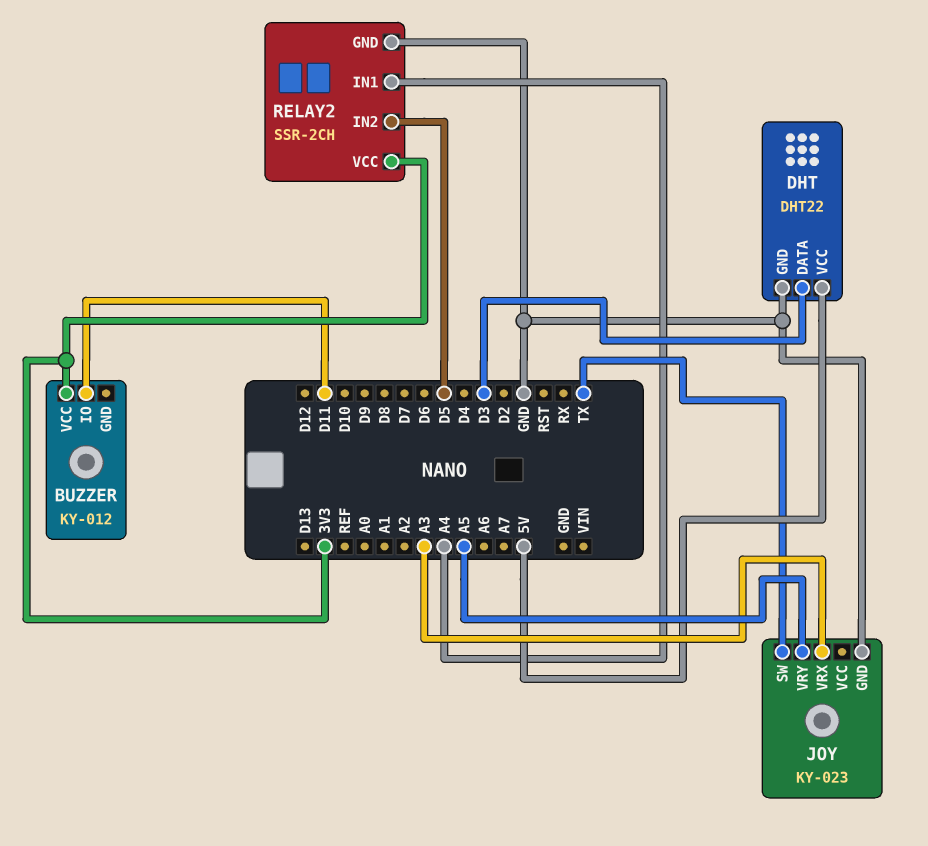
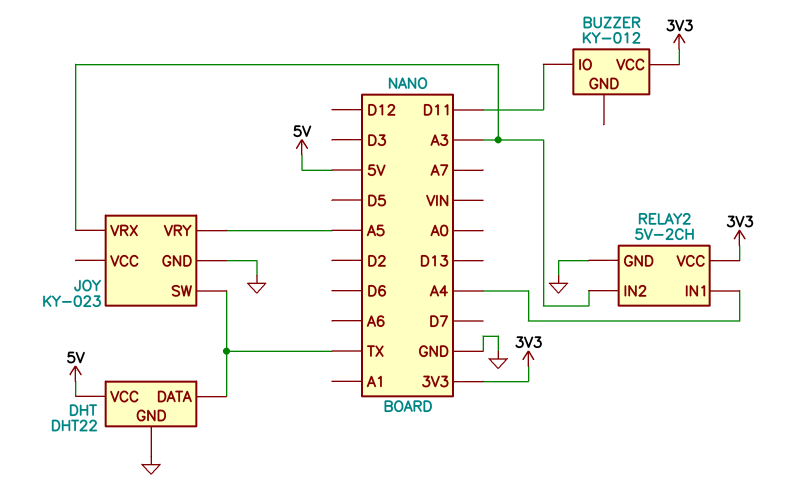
DHT pin DATA: D3 -> TX
RELAY2: SSR-2CH -> 5V-2CH
RELAY2 pin IN2: D5 -> A3

